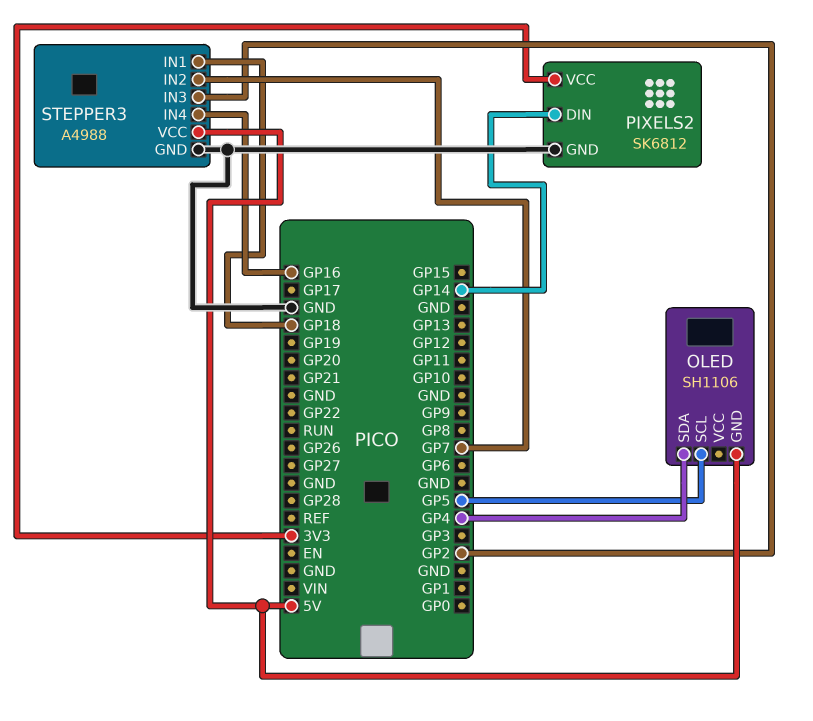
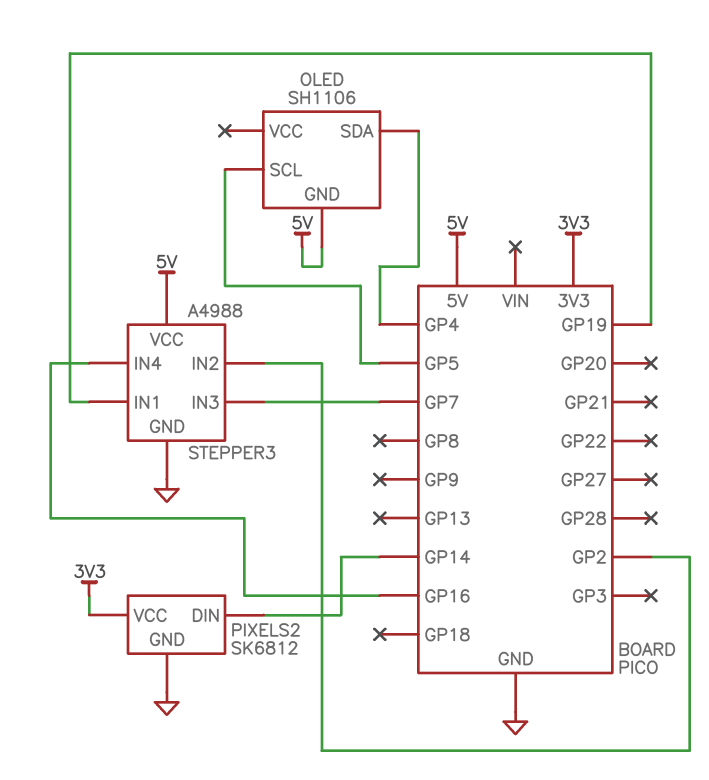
STEPPER3 pin IN1: GP18 -> GP19
STEPPER3 pin IN2: GP7 -> GP2
STEPPER3 pin IN3: GP2 -> GP7

